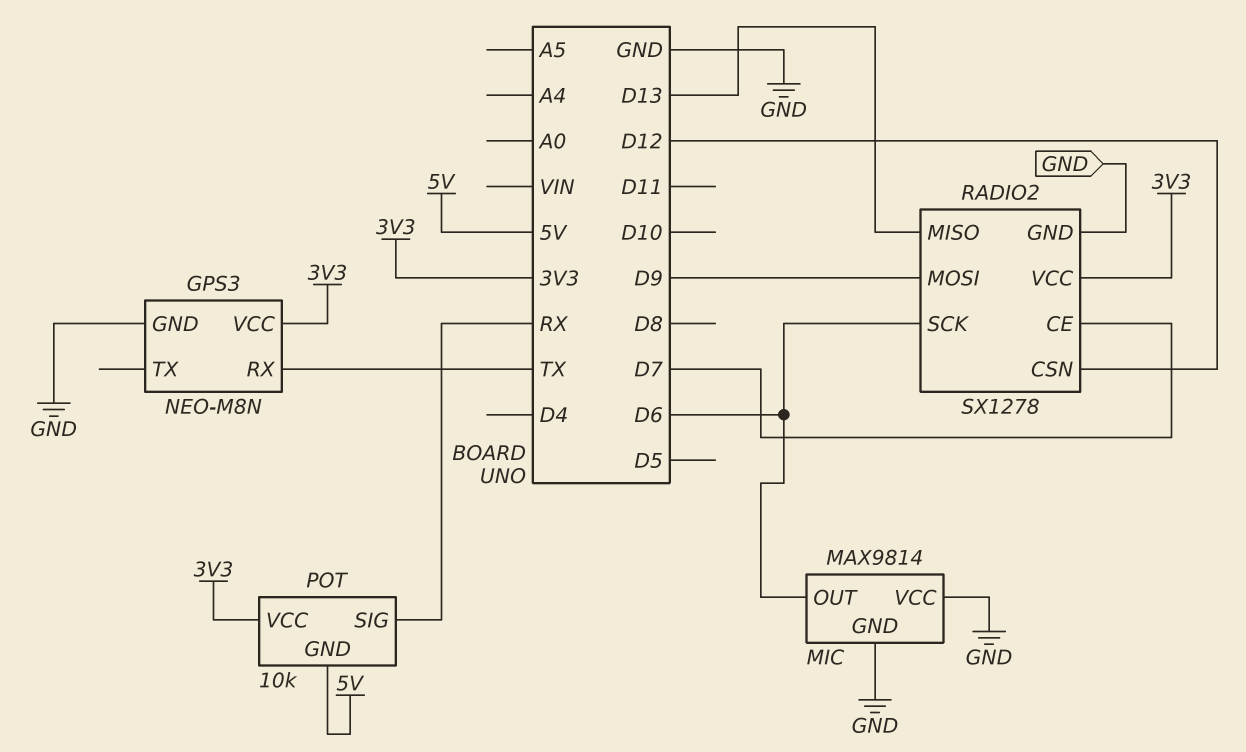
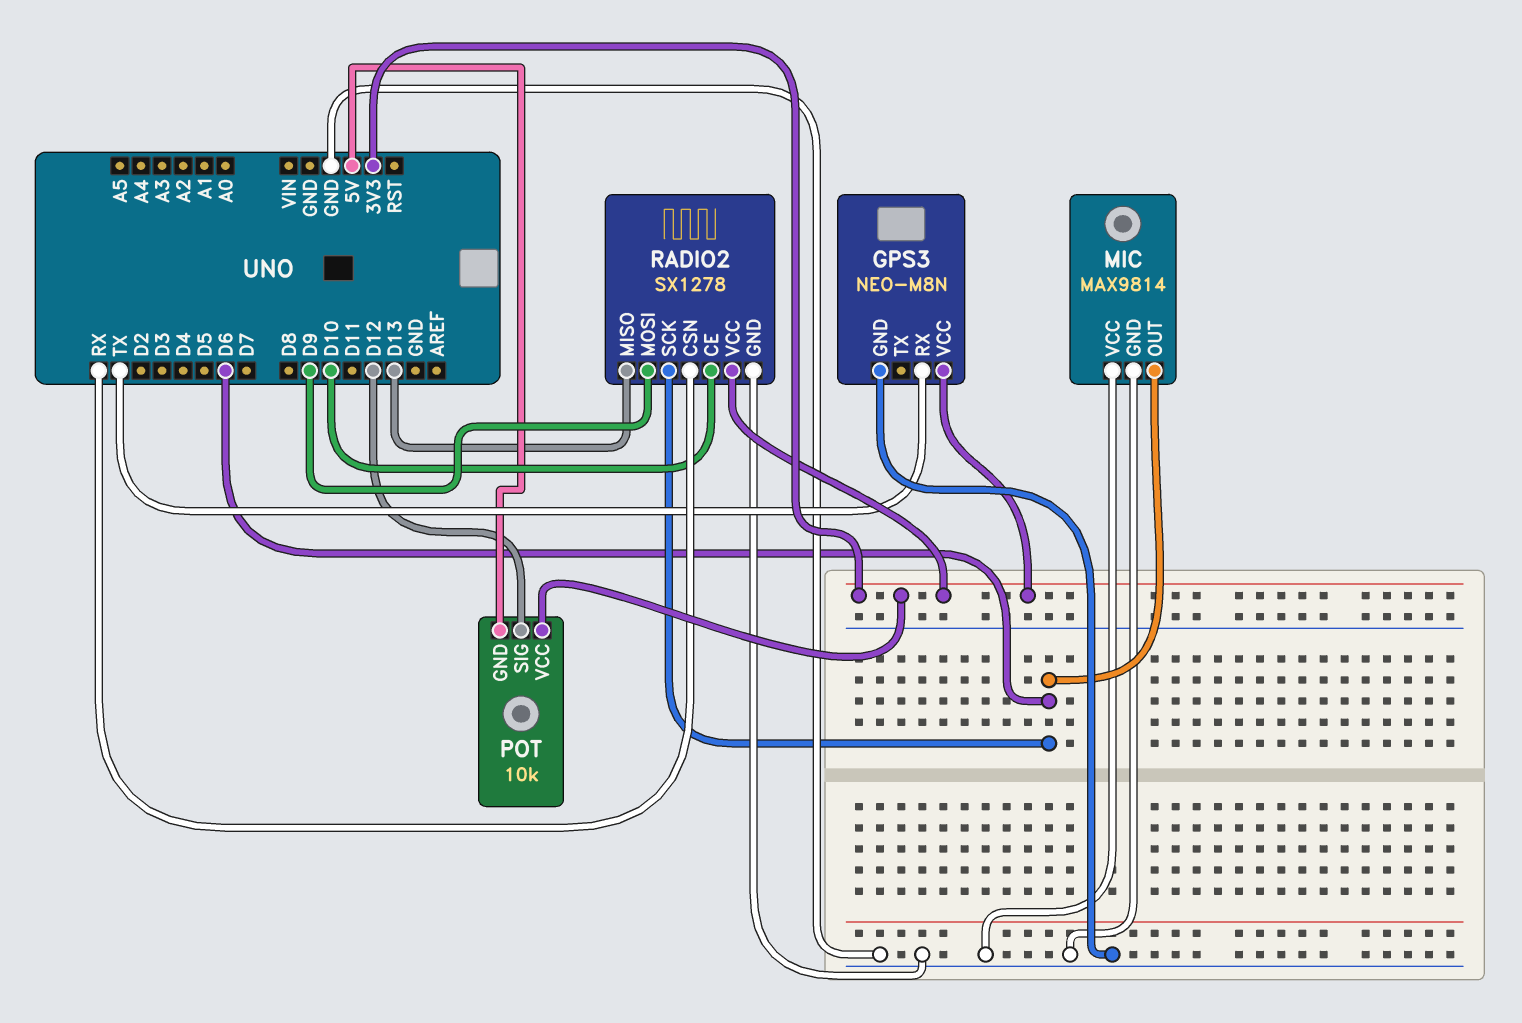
POT pin SIG: RX -> D12
RADIO2 pin CE: D7 -> D10
RADIO2 pin CSN: D12 -> RX

